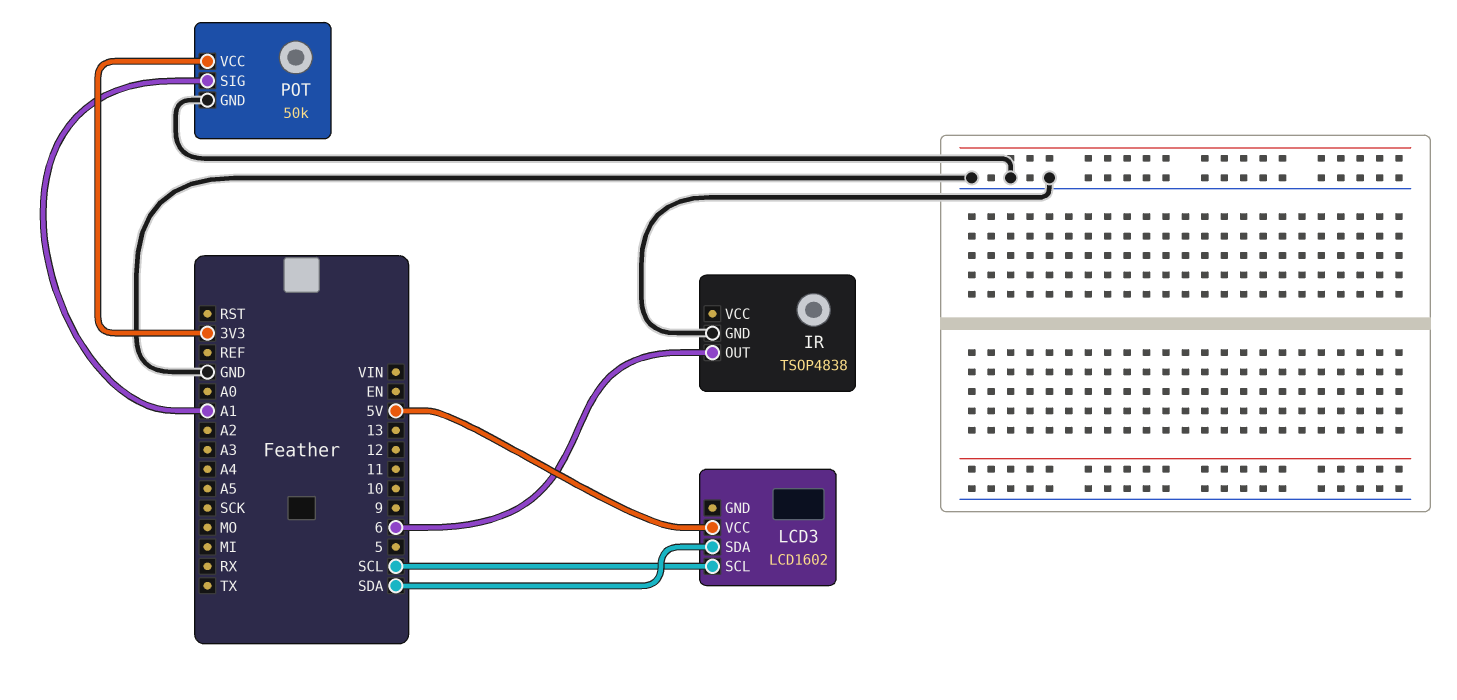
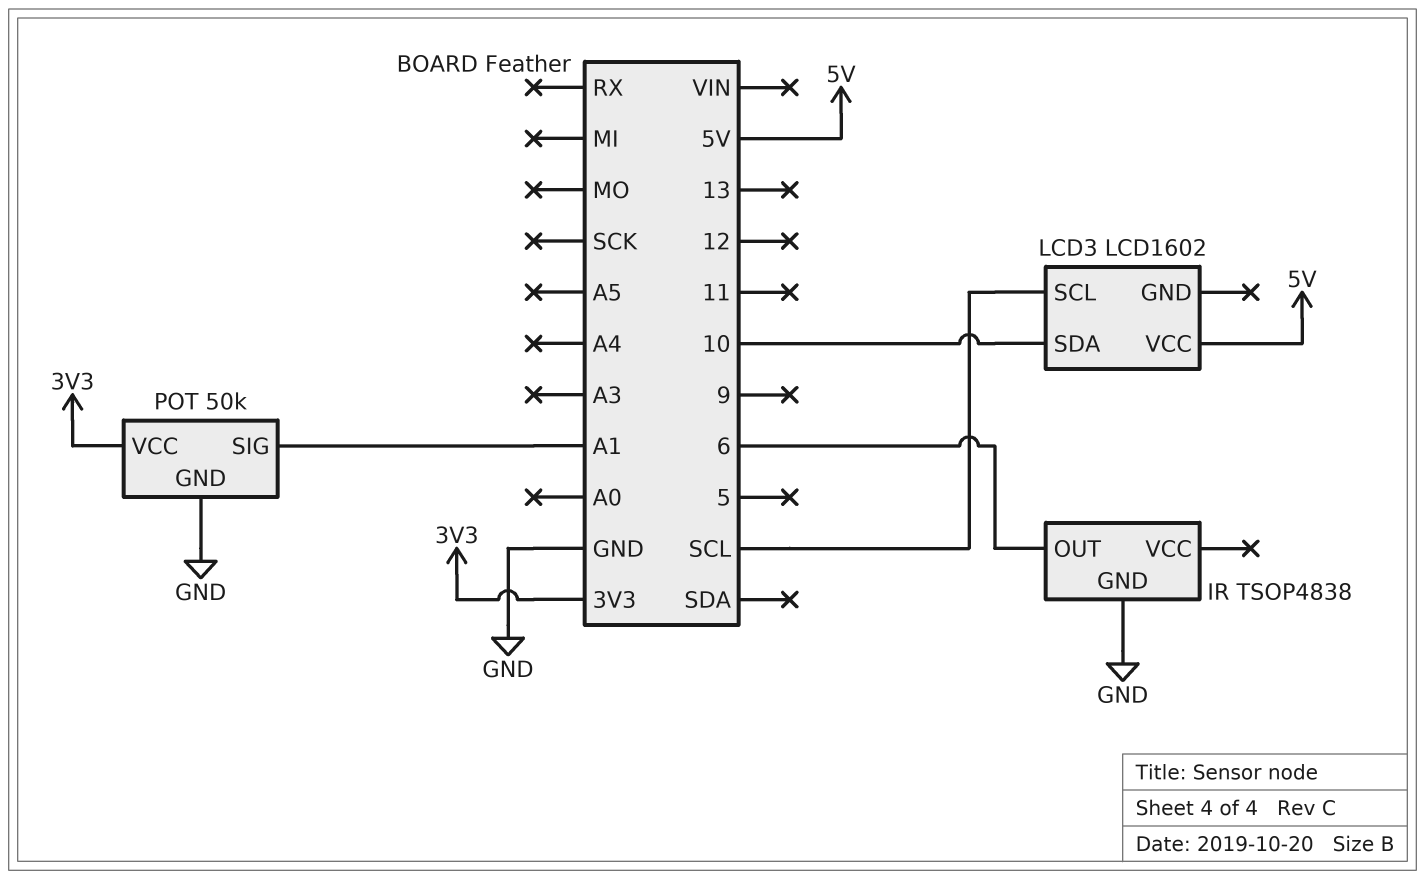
LCD3 pin SDA: SDA -> 10

